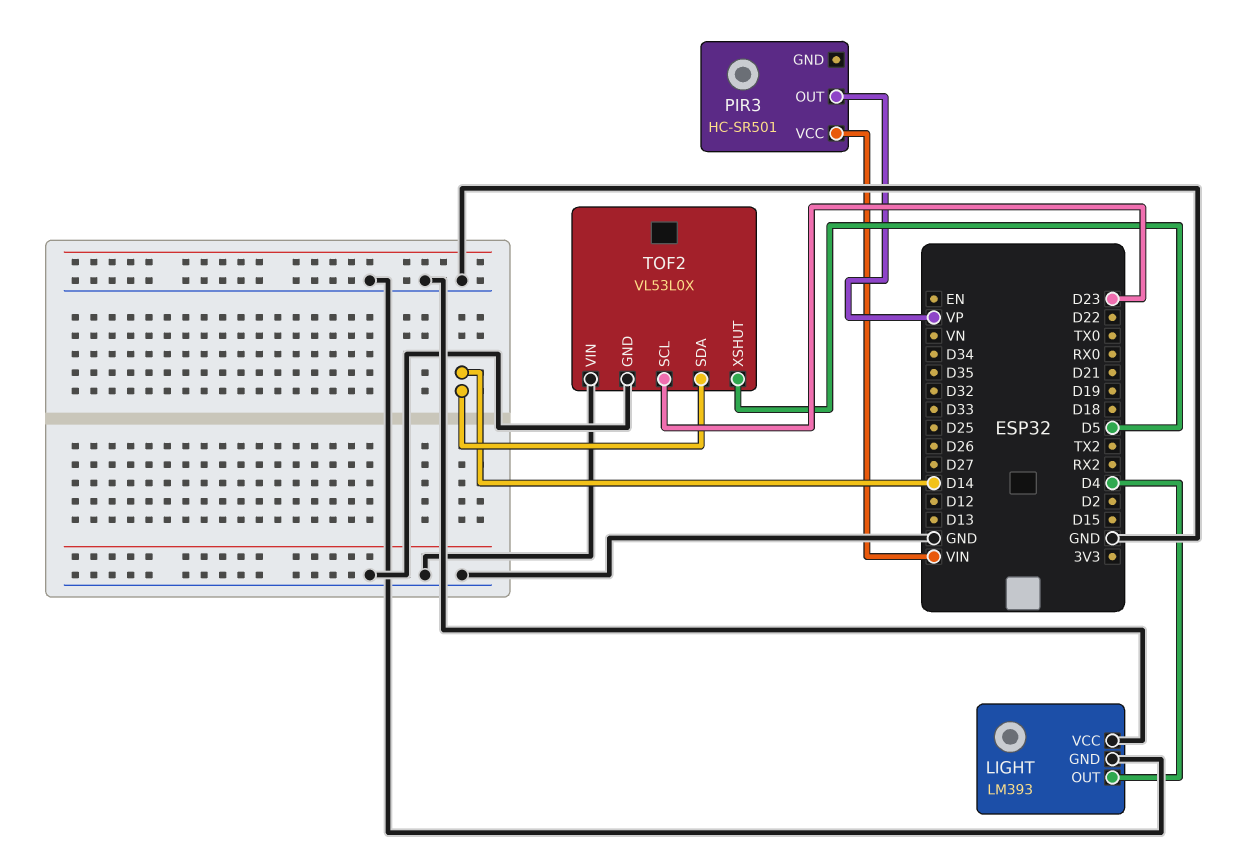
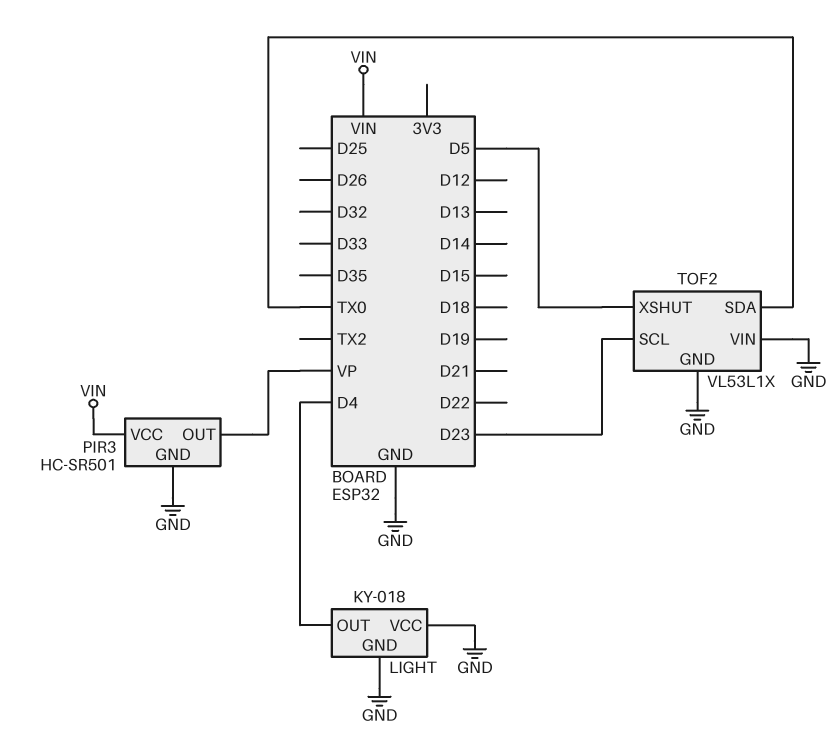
LIGHT: LM393 -> KY-018
PIR3 pin GND: none -> GND
TOF2: VL53L0X -> VL53L1X
TOF2 pin SDA: D14 -> TX0

